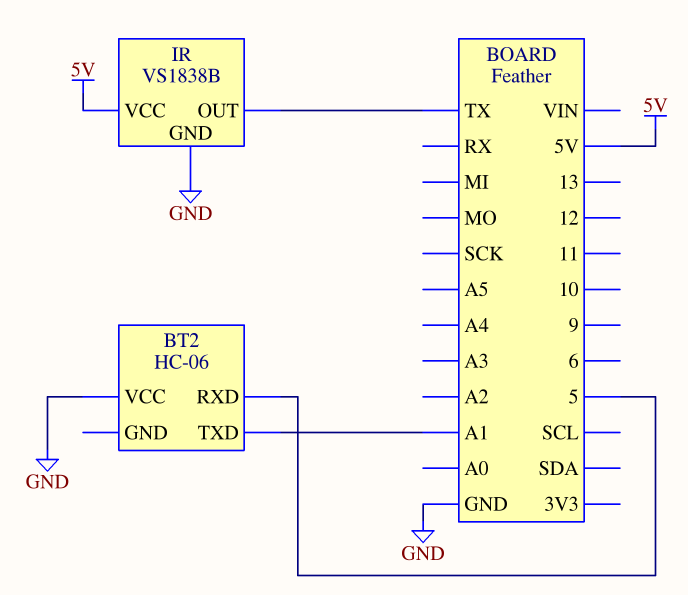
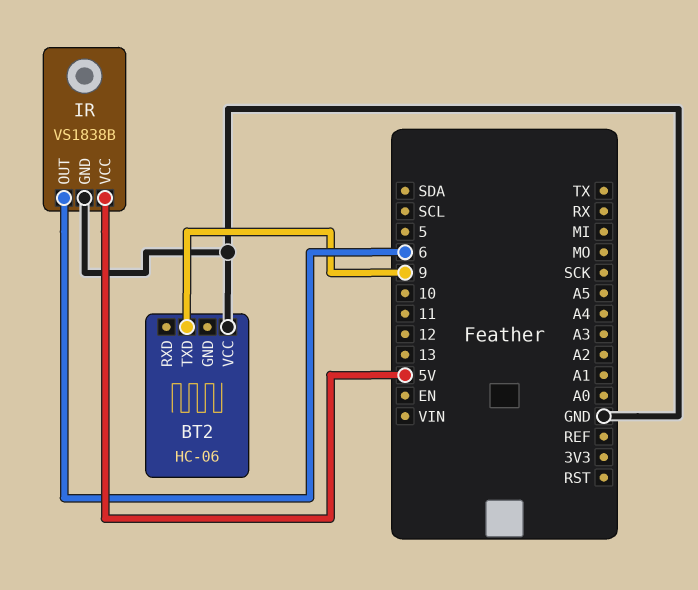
BT2 pin RXD: 5 -> none
BT2 pin TXD: A1 -> 9
IR pin OUT: TX -> 6

